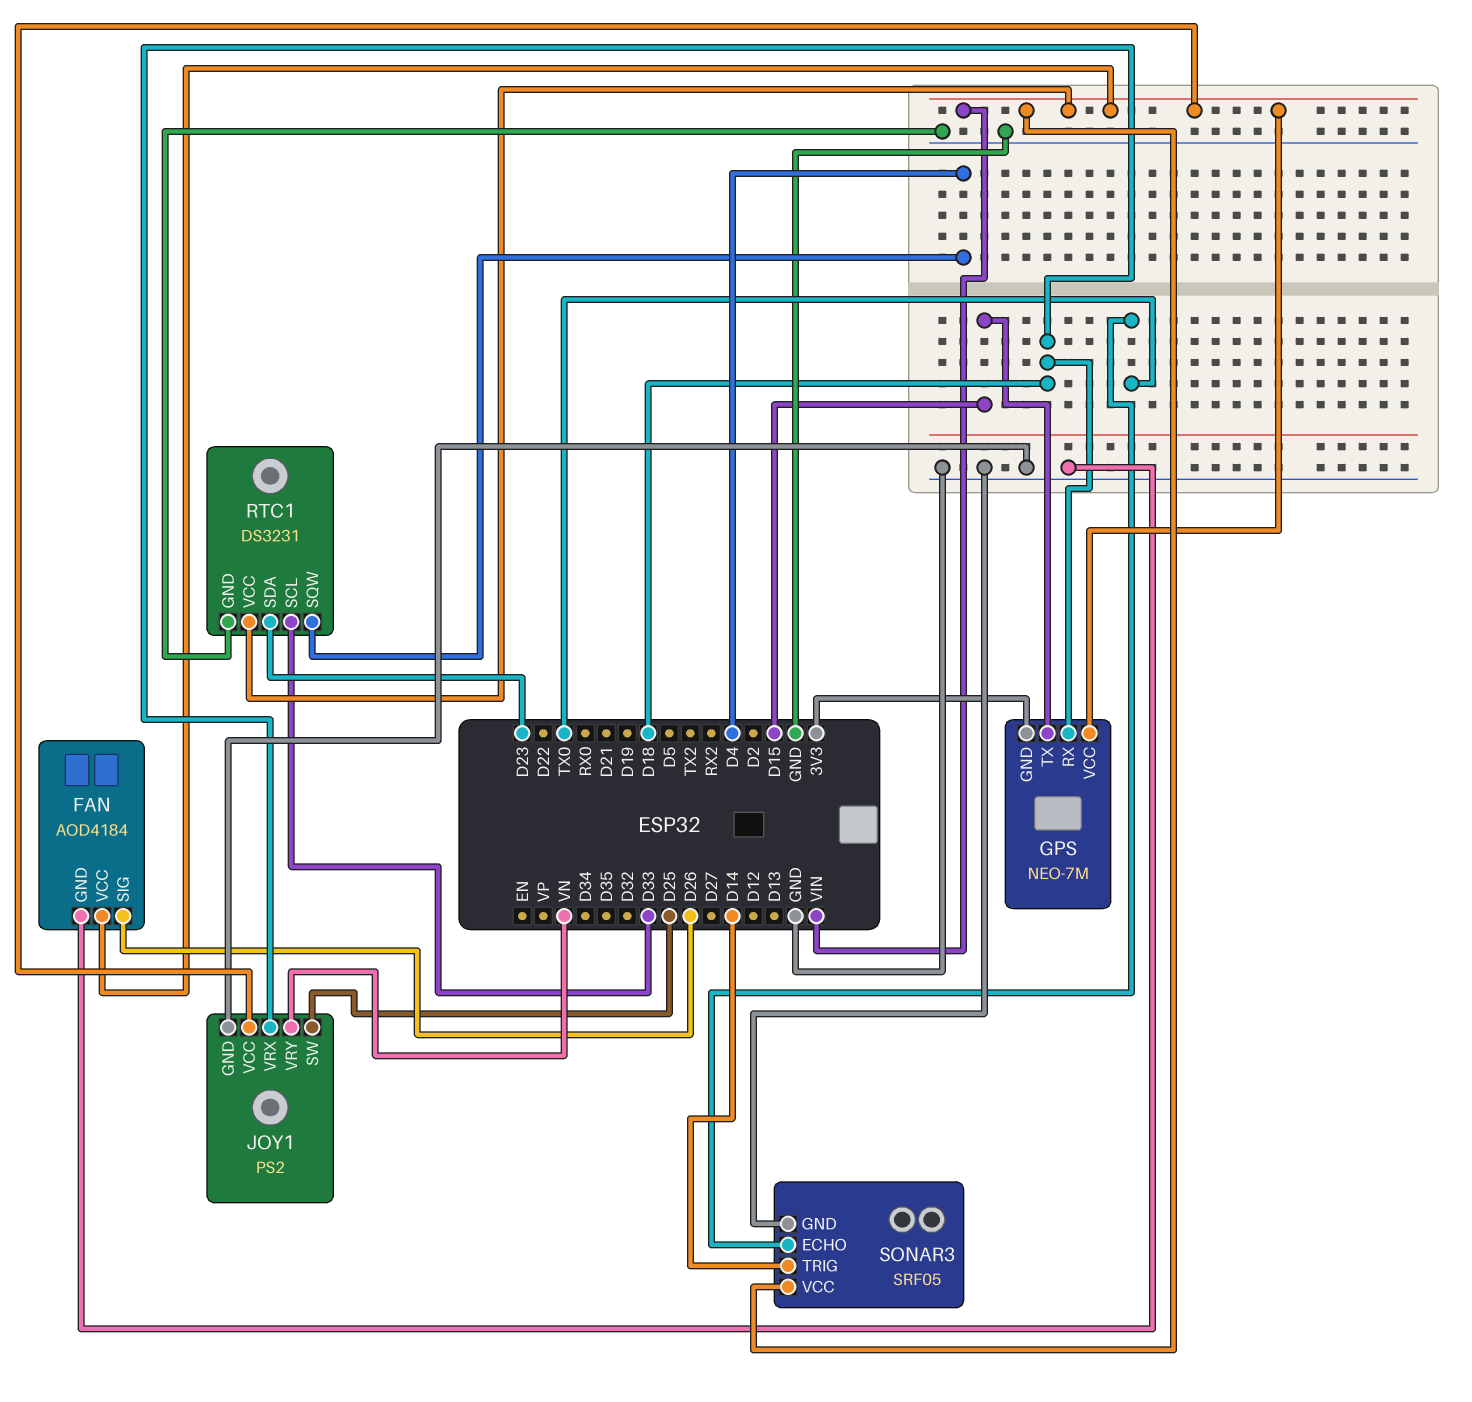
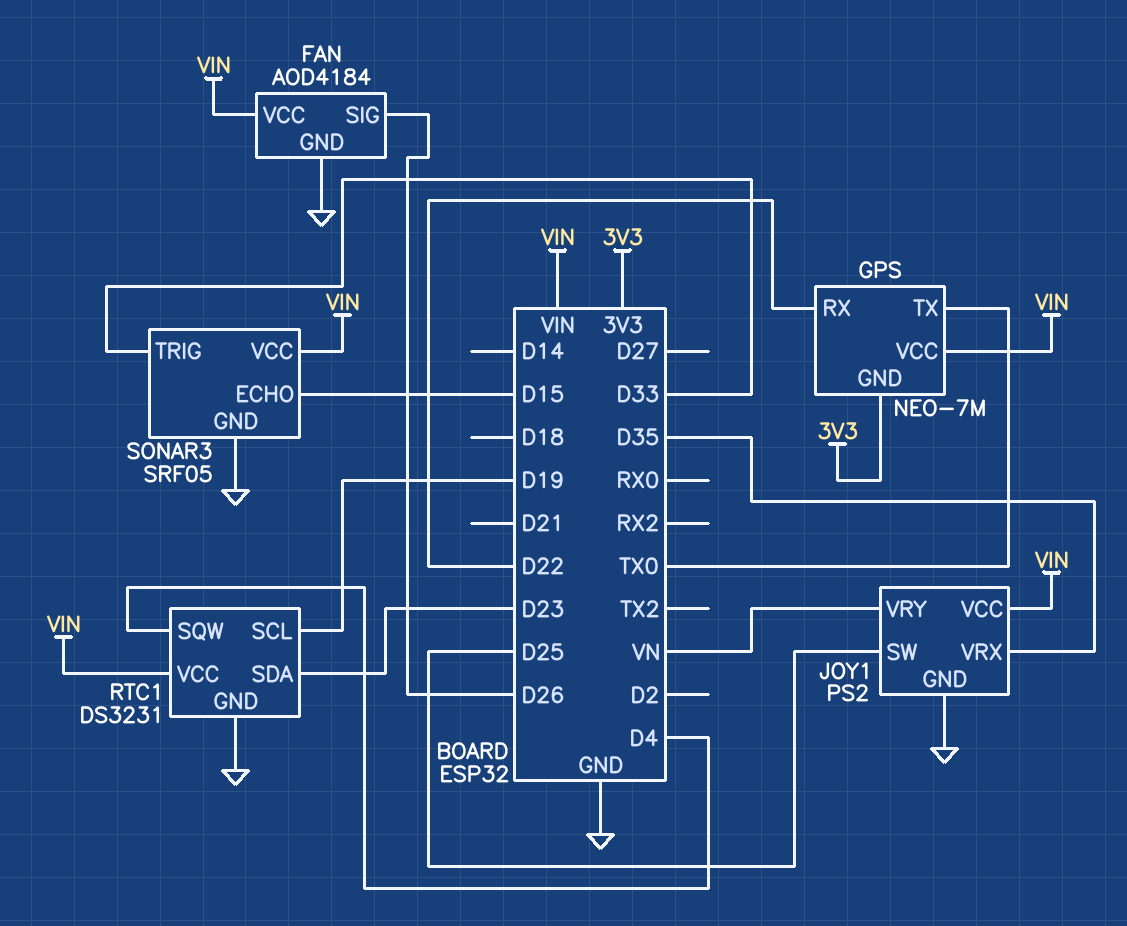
GPS pin RX: D18 -> D22
GPS pin TX: D15 -> TX0
JOY1 pin VRX: D18 -> D35
RTC1 pin SCL: D33 -> D19
SONAR3 pin ECHO: TX0 -> D15
SONAR3 pin TRIG: D14 -> D33

